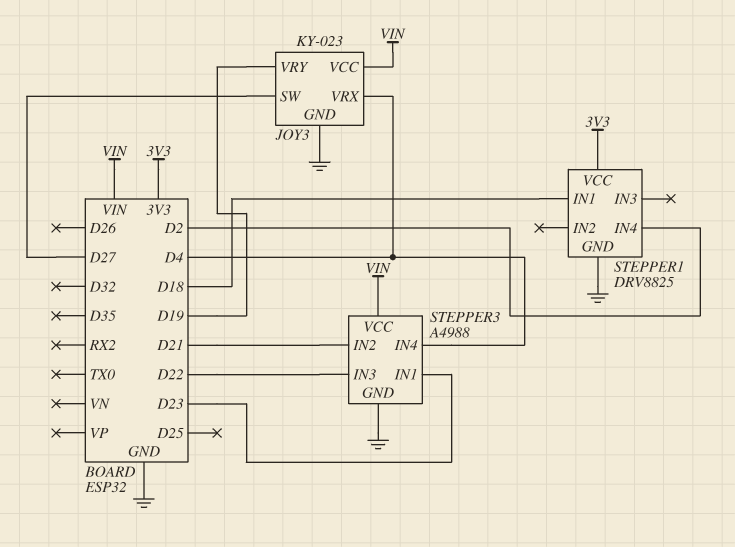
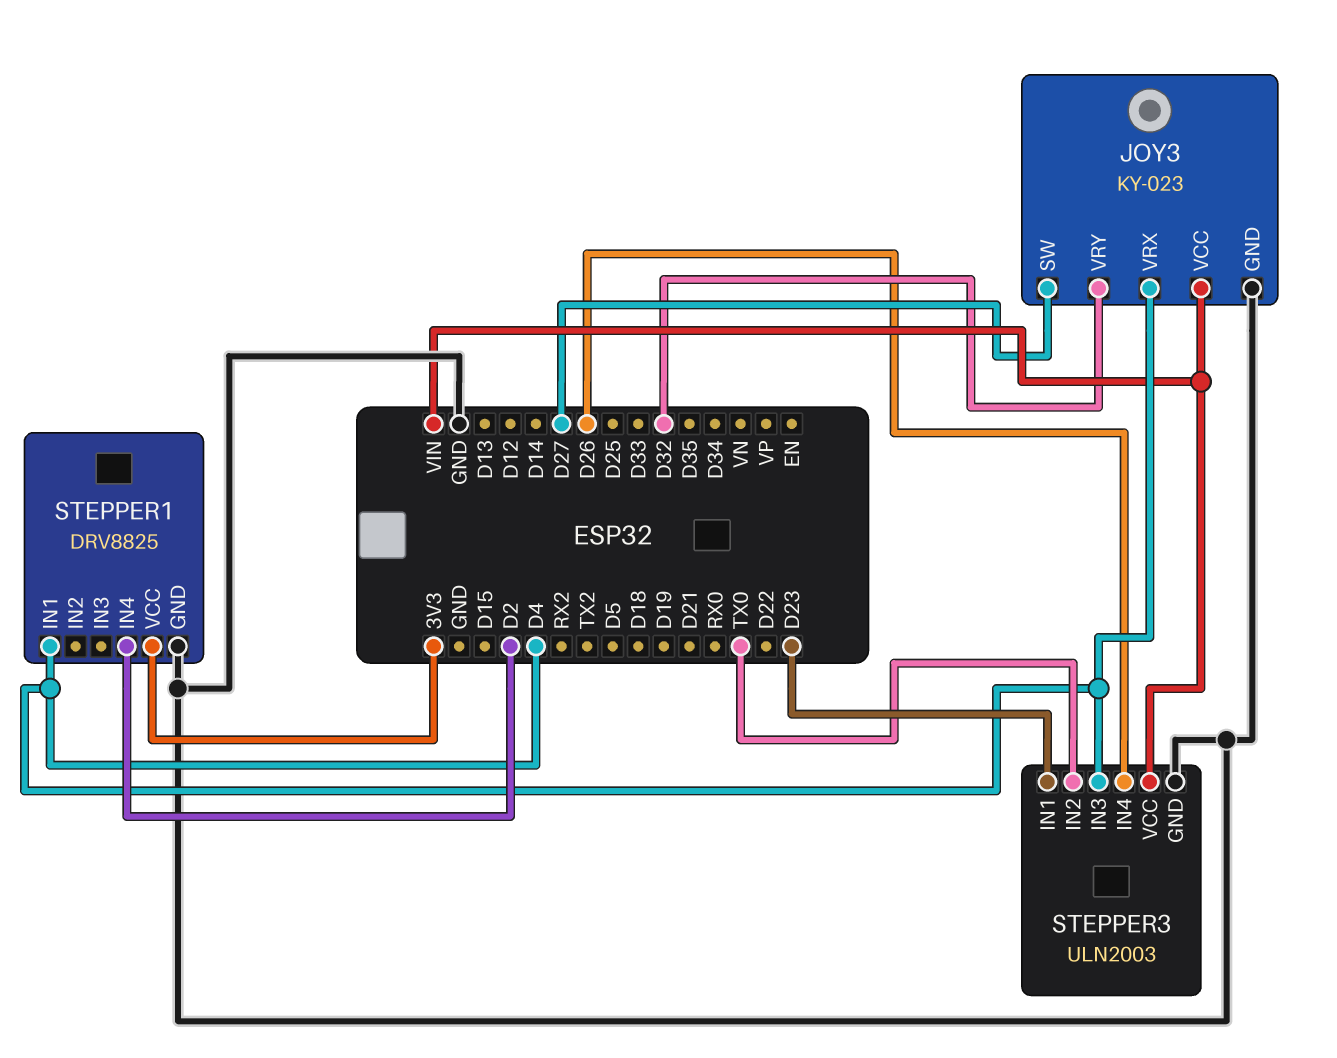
JOY3 pin VRY: D19 -> D32
STEPPER1 pin IN1: D18 -> D4
STEPPER3: A4988 -> ULN2003
STEPPER3 pin IN2: D21 -> TX0
STEPPER3 pin IN3: D22 -> D4
STEPPER3 pin IN4: D4 -> D26

